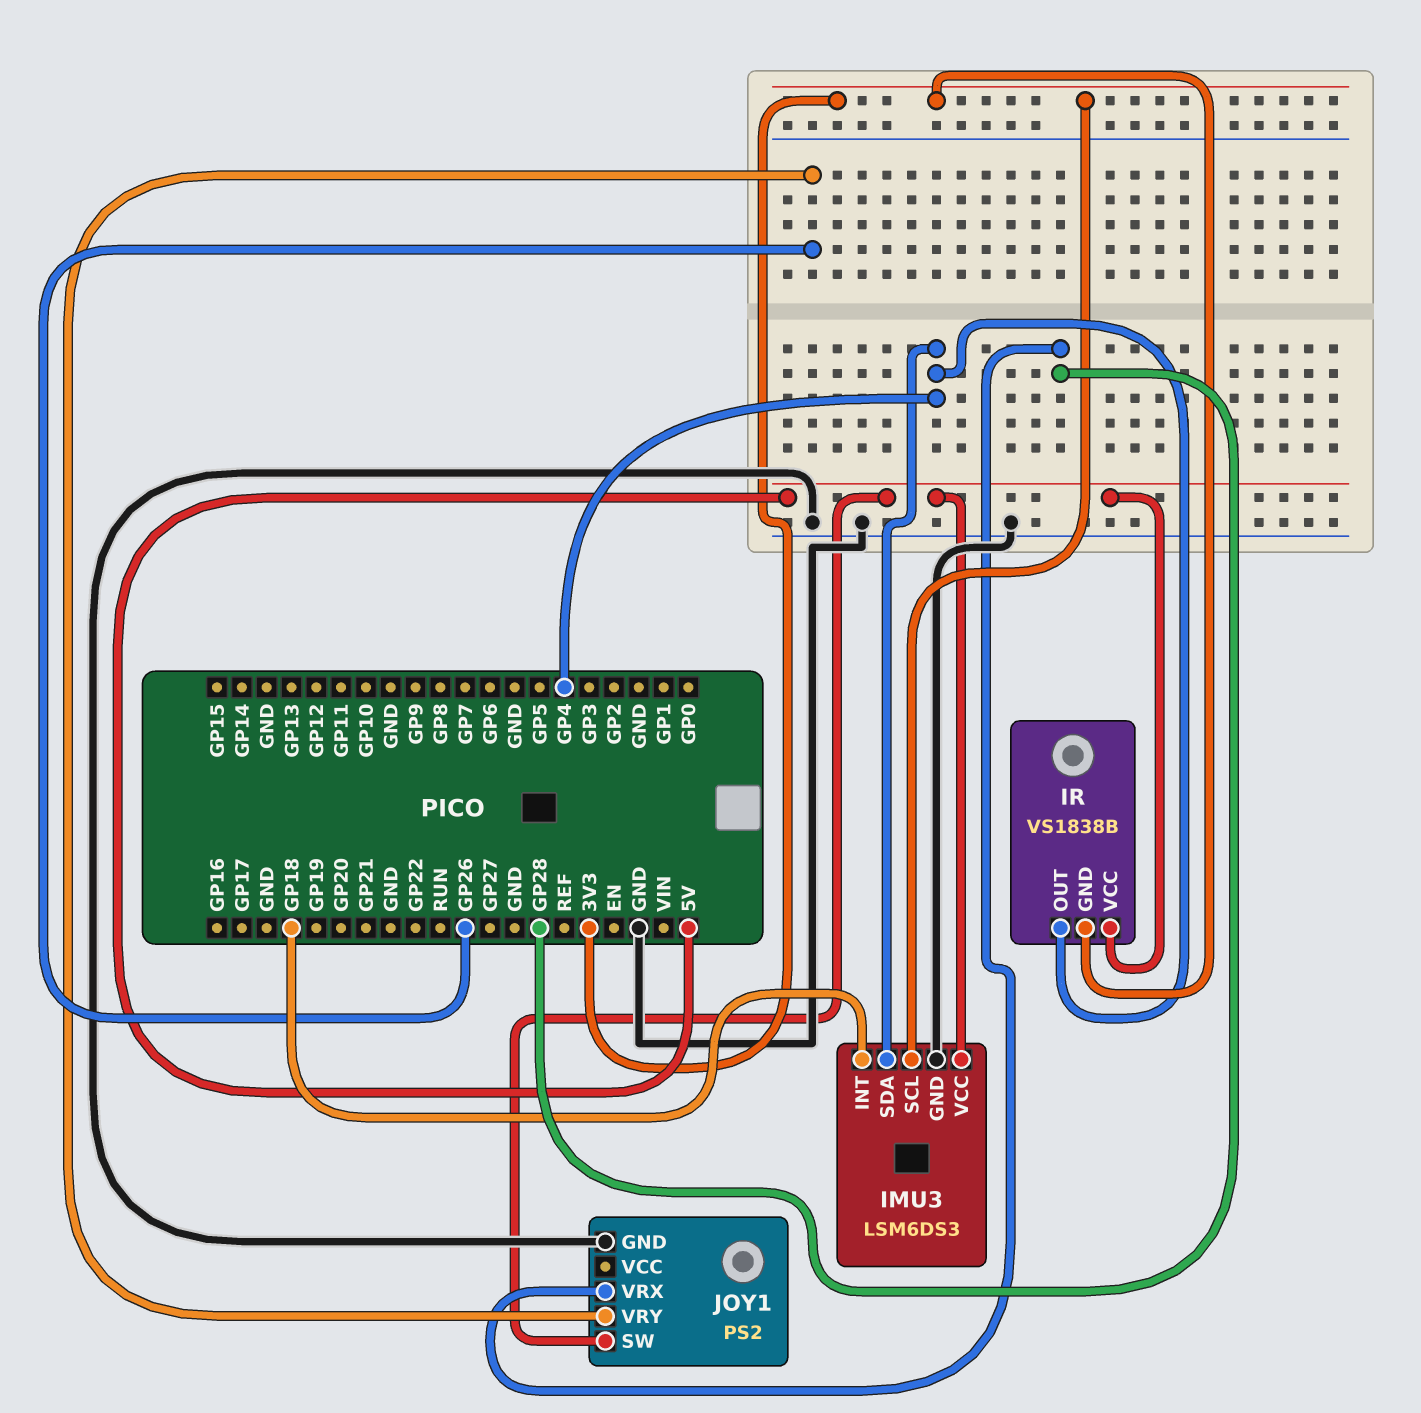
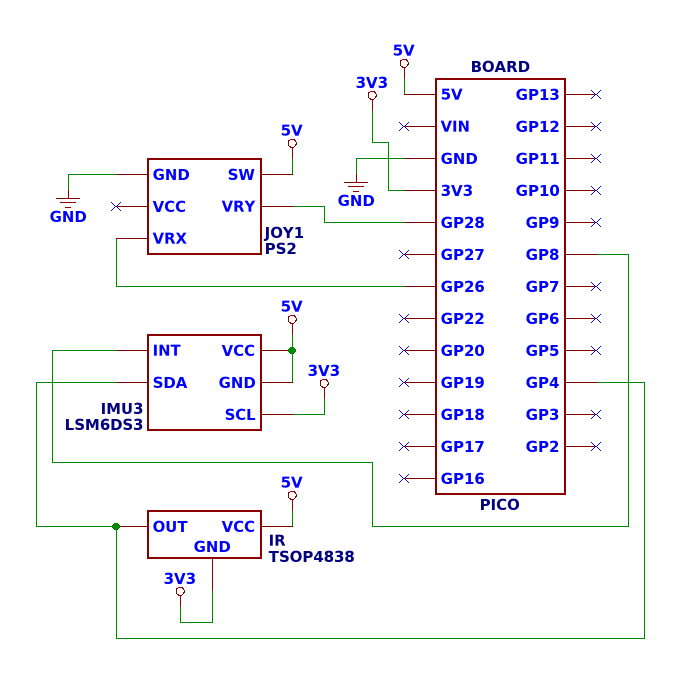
IMU3 pin GND: GND -> 5V
IMU3 pin INT: GP18 -> GP8
IR: VS1838B -> TSOP4838
JOY1 pin VRX: GP28 -> GP26
JOY1 pin VRY: GP26 -> GP28

